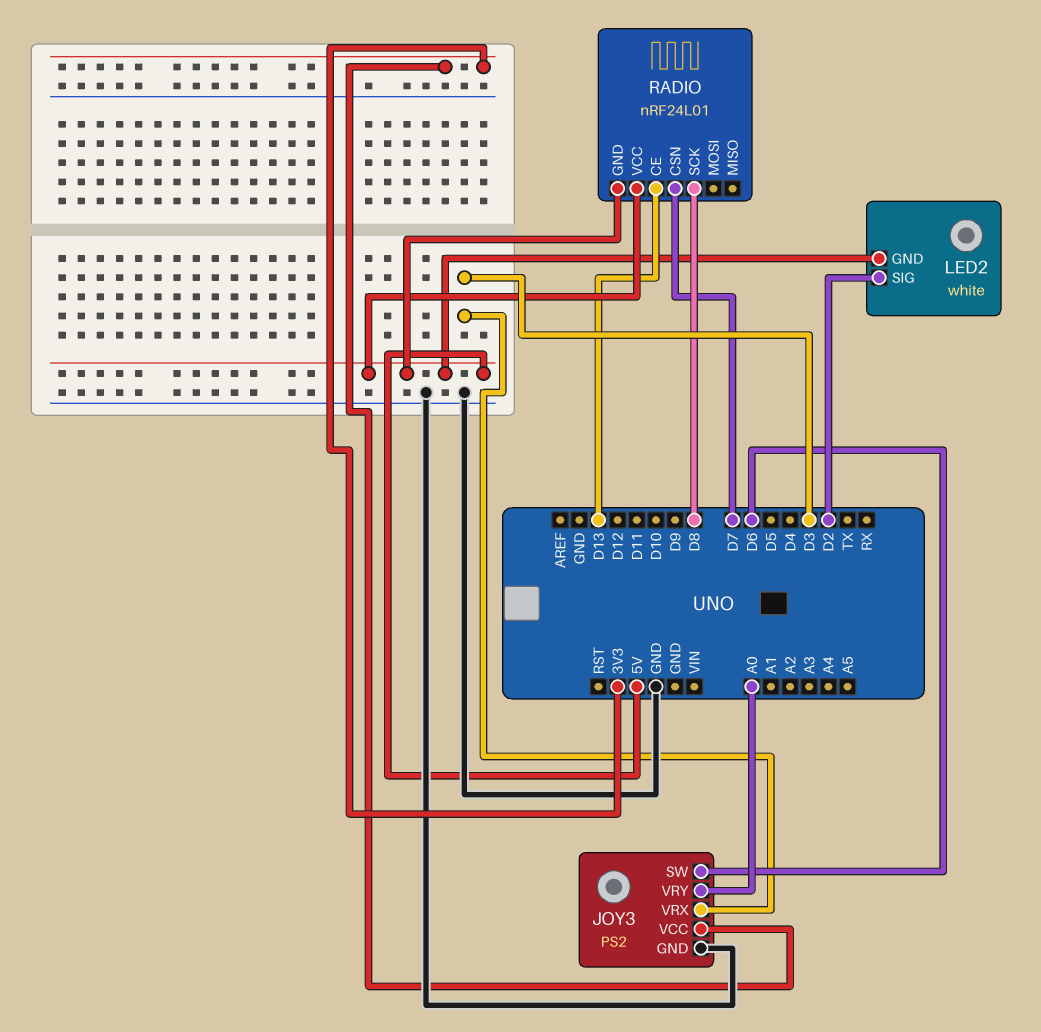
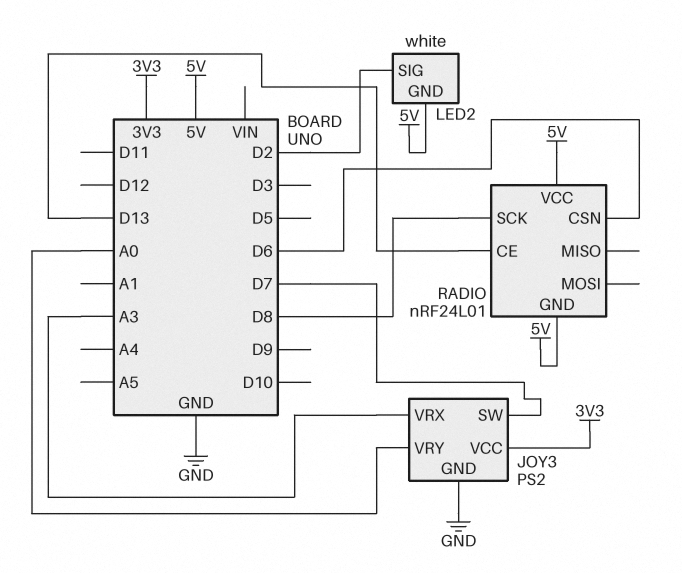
JOY3 pin SW: D6 -> D7
JOY3 pin VRX: D3 -> A3
RADIO pin CSN: D7 -> D6

